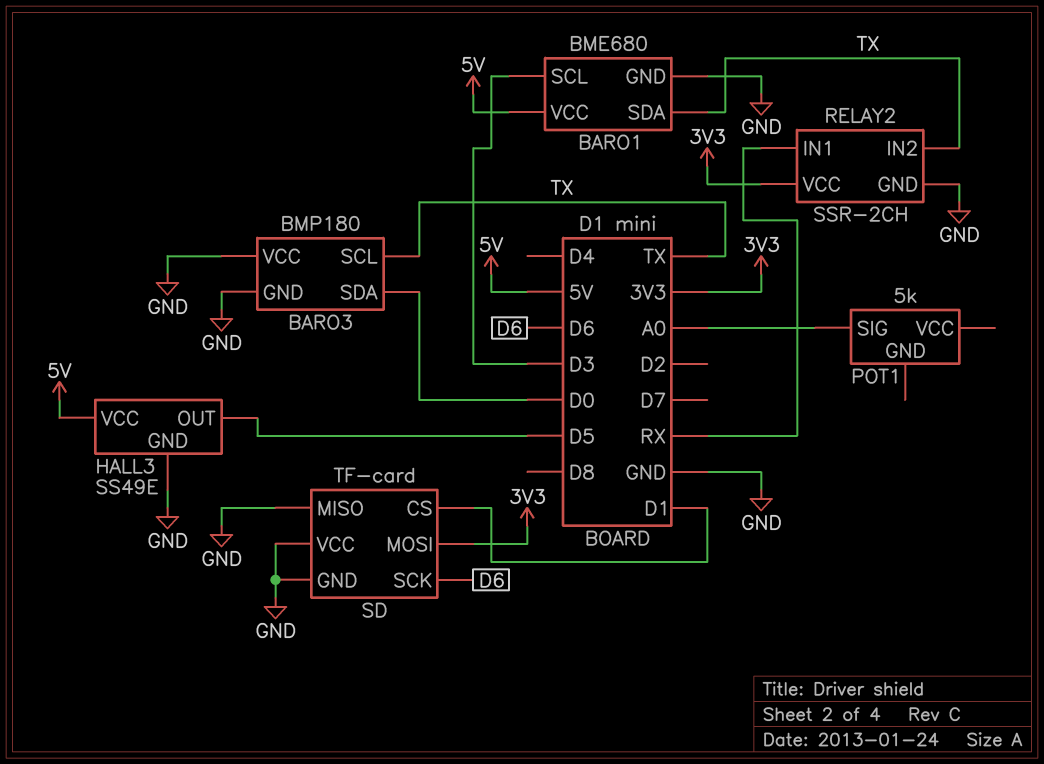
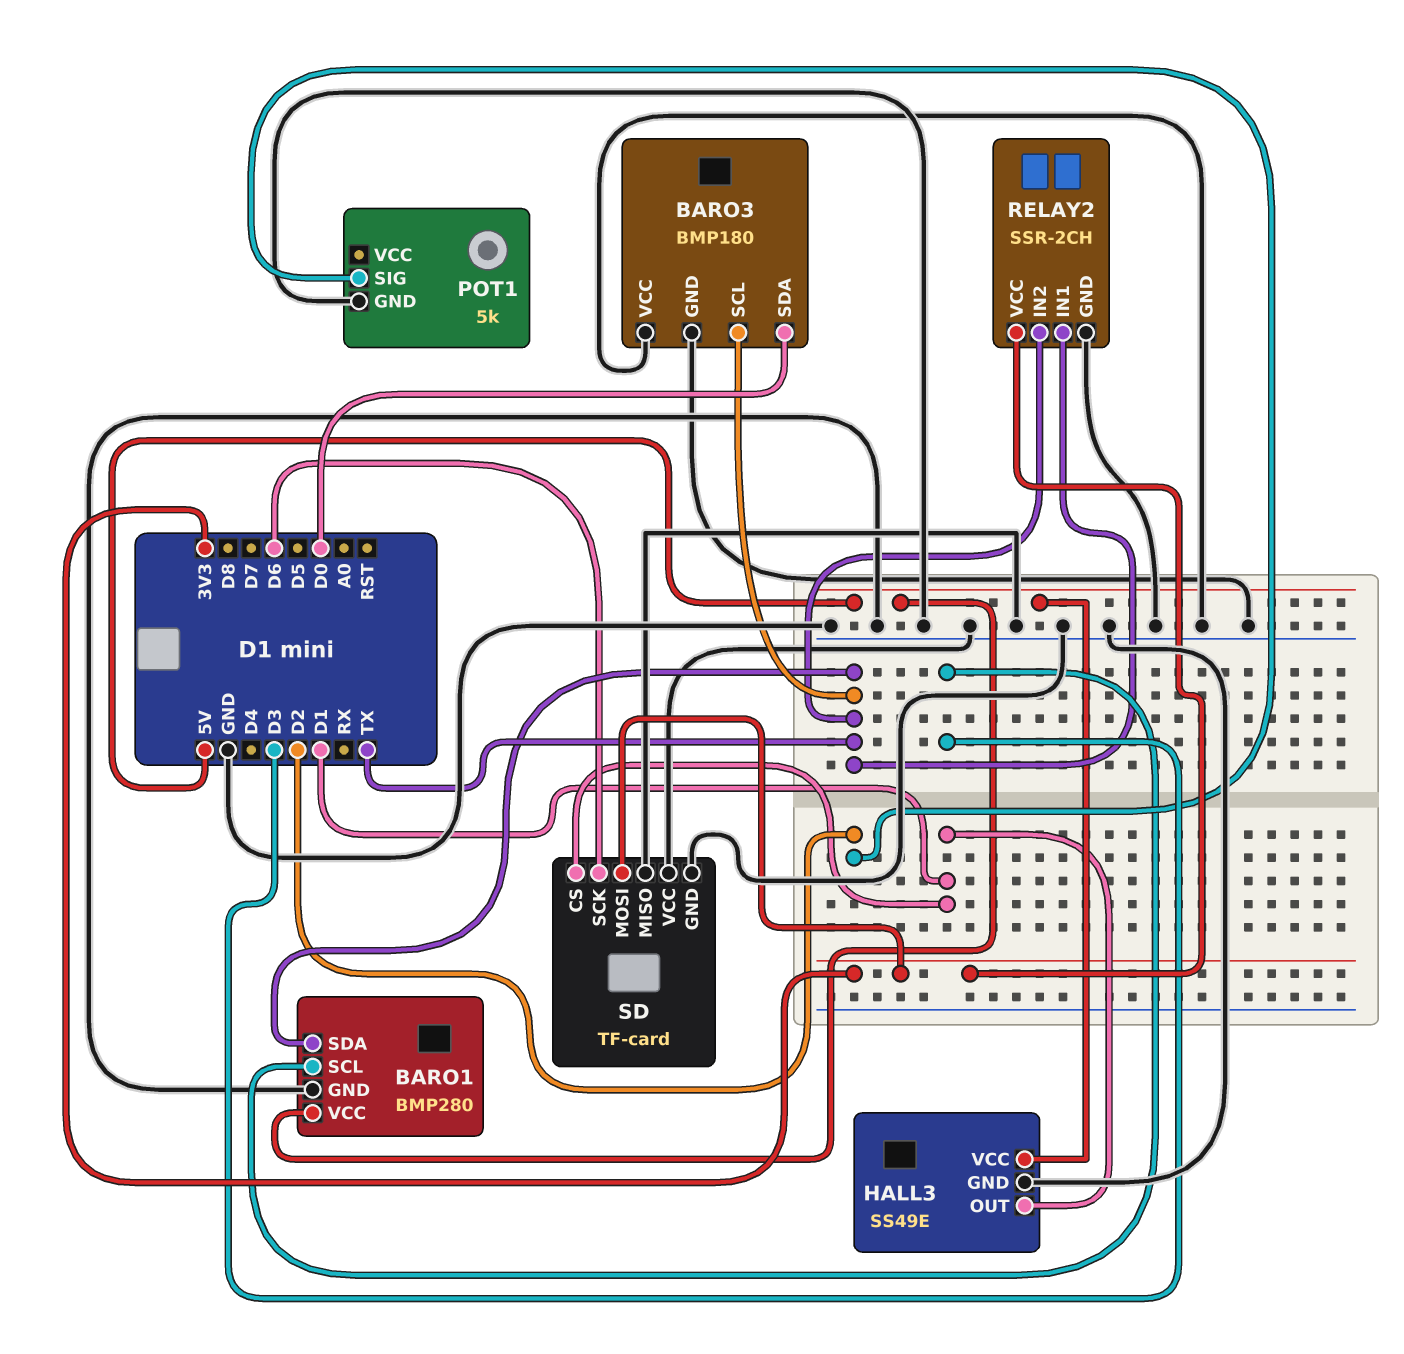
BARO1: BME680 -> BMP280
HALL3 pin OUT: D5 -> D1
POT1 pin GND: none -> GND
POT1 pin SIG: A0 -> D2
RELAY2 pin IN1: RX -> TX

